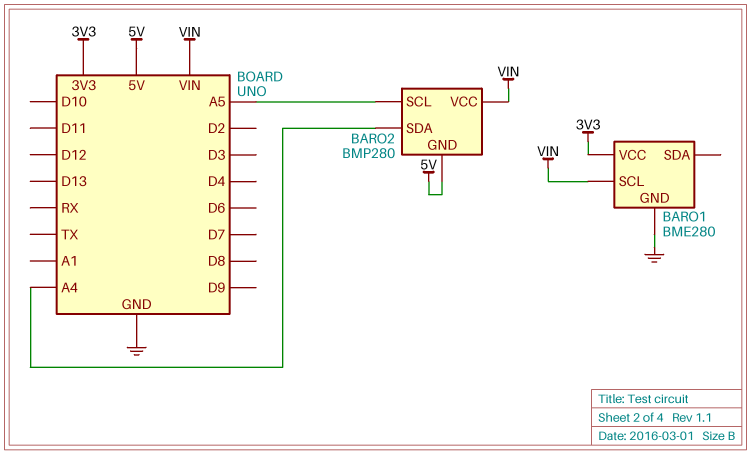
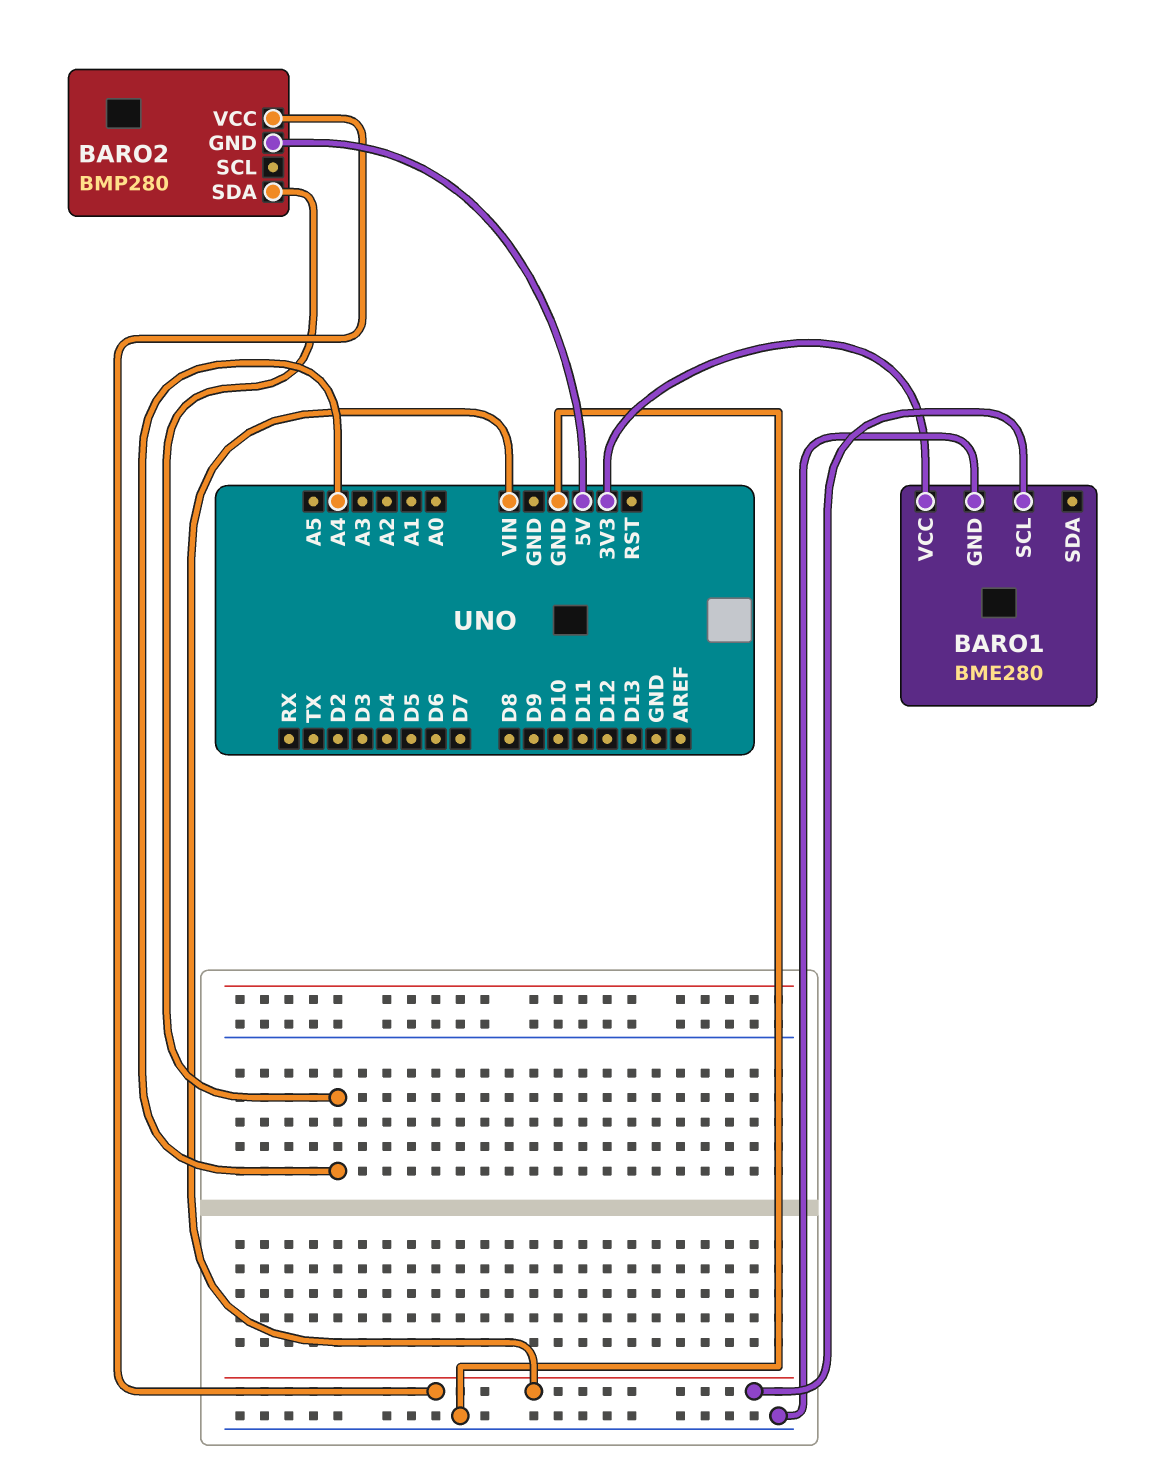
BARO2 pin SCL: A5 -> none

